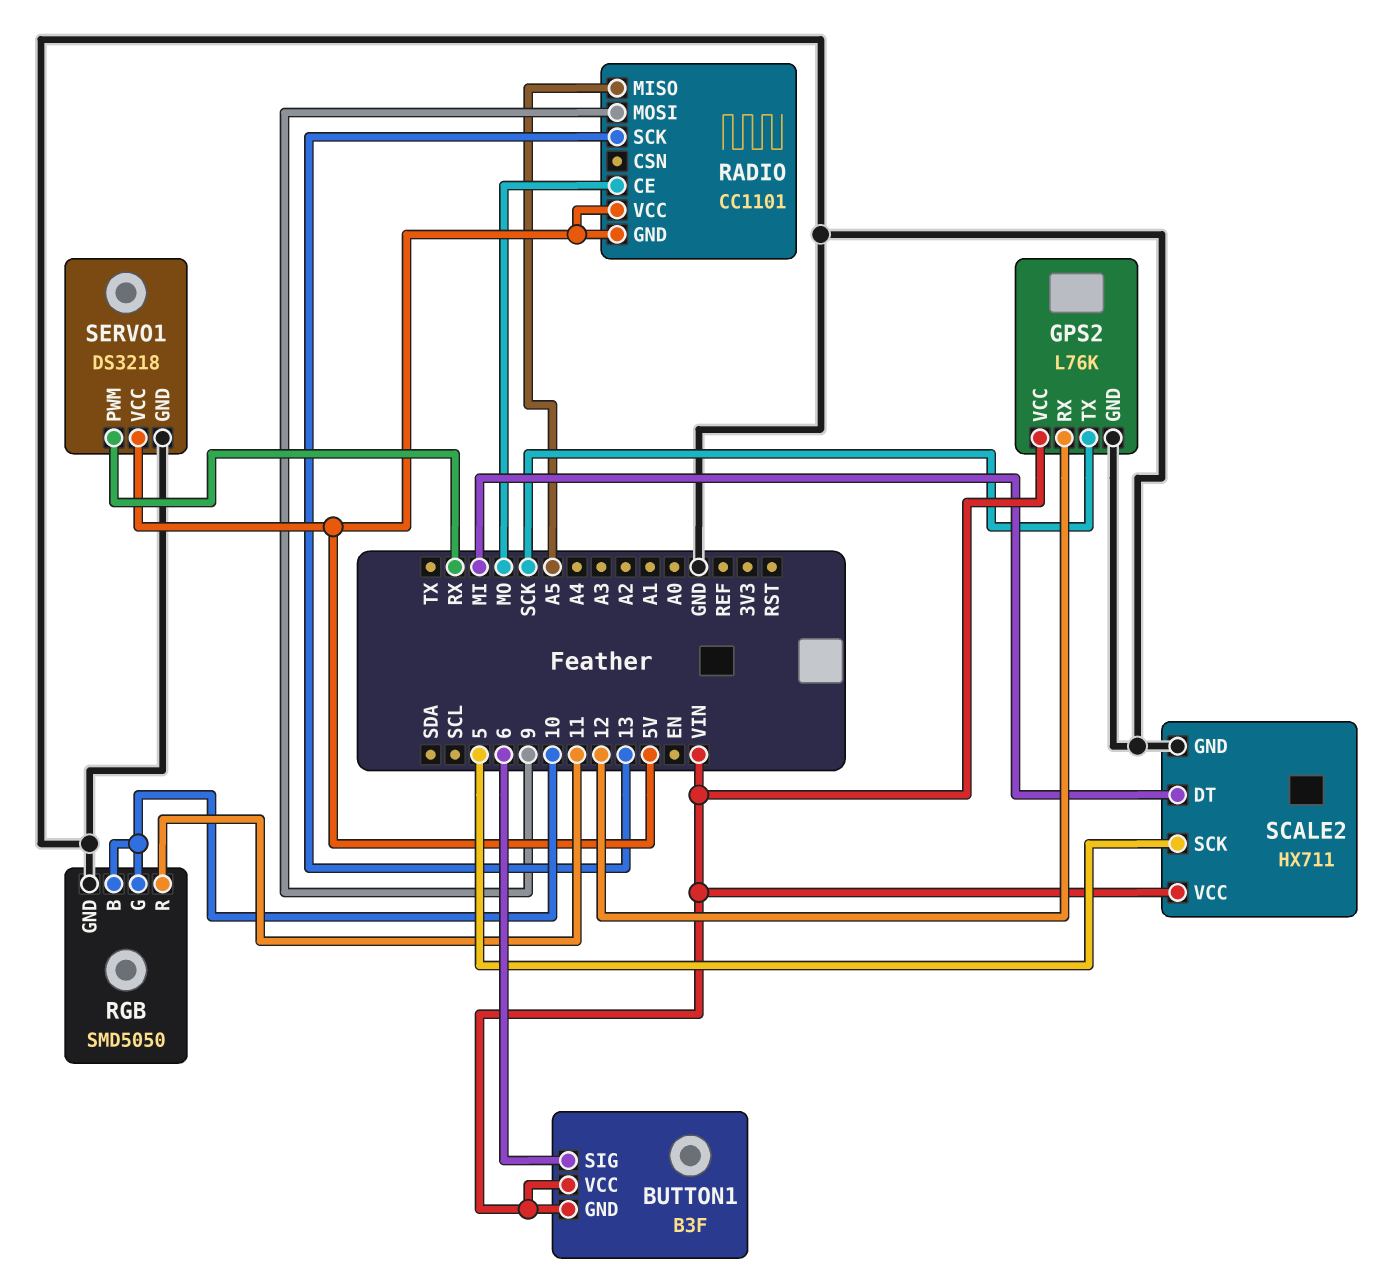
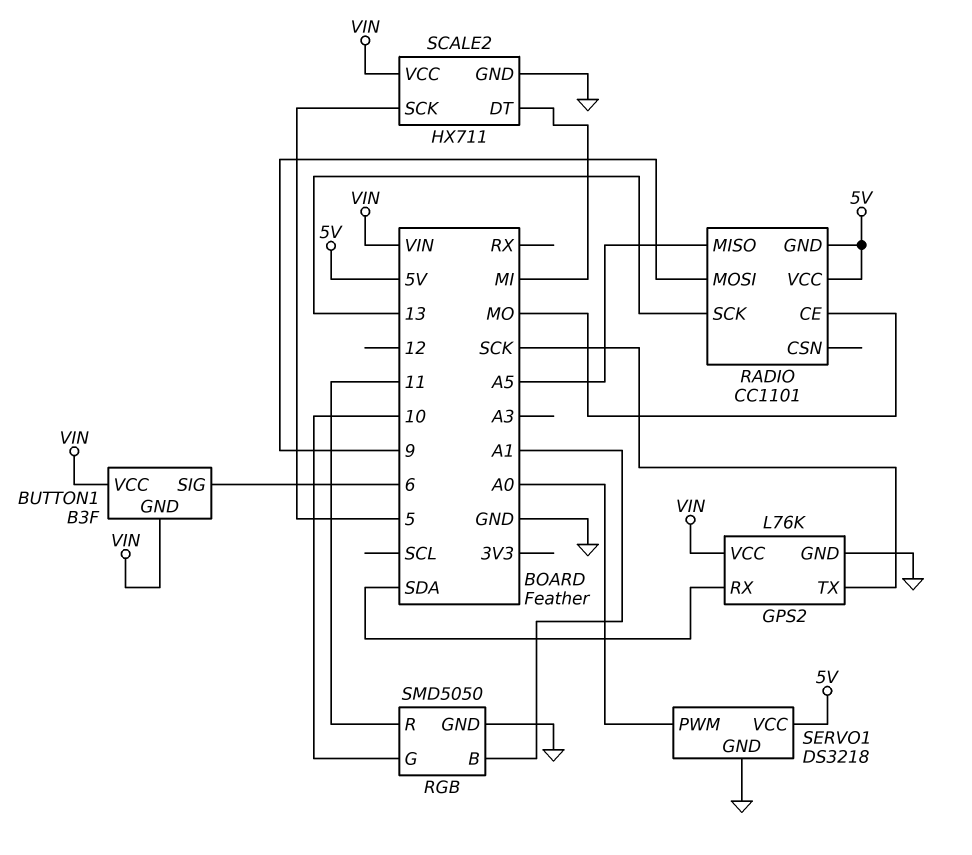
GPS2 pin RX: 12 -> SDA
RGB pin B: 10 -> A1
SERVO1 pin PWM: RX -> A0

